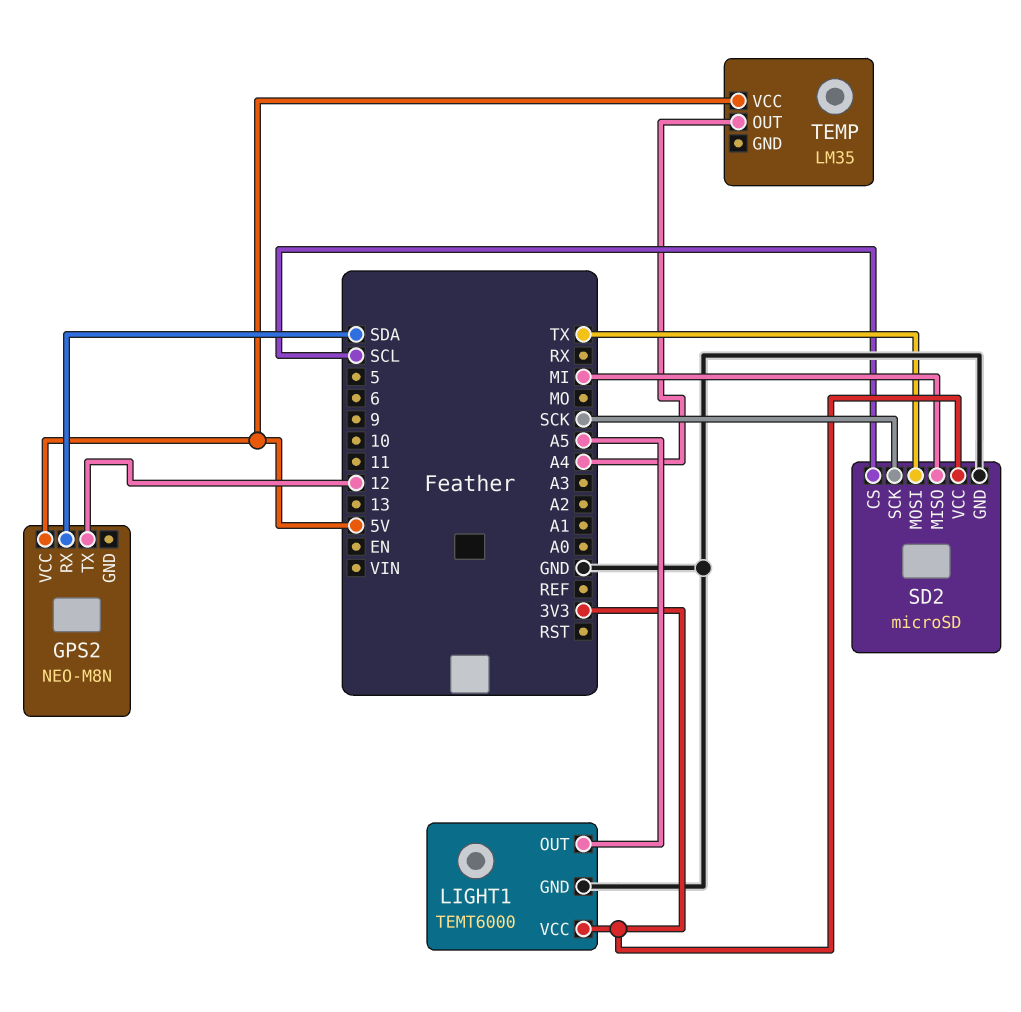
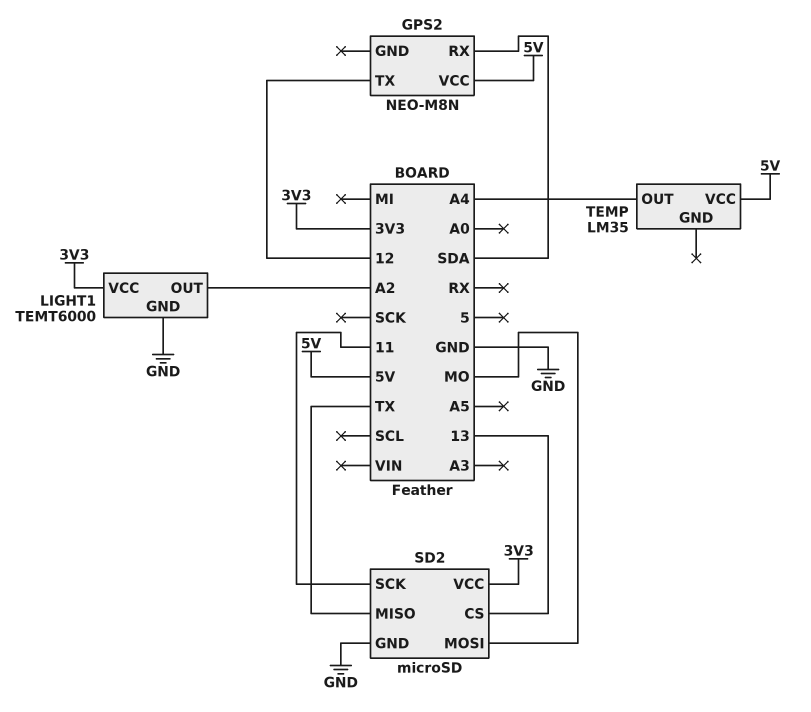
LIGHT1 pin OUT: A5 -> A2
SD2 pin CS: SCL -> 13
SD2 pin MISO: MI -> TX
SD2 pin MOSI: TX -> MO
SD2 pin SCK: SCK -> 11

